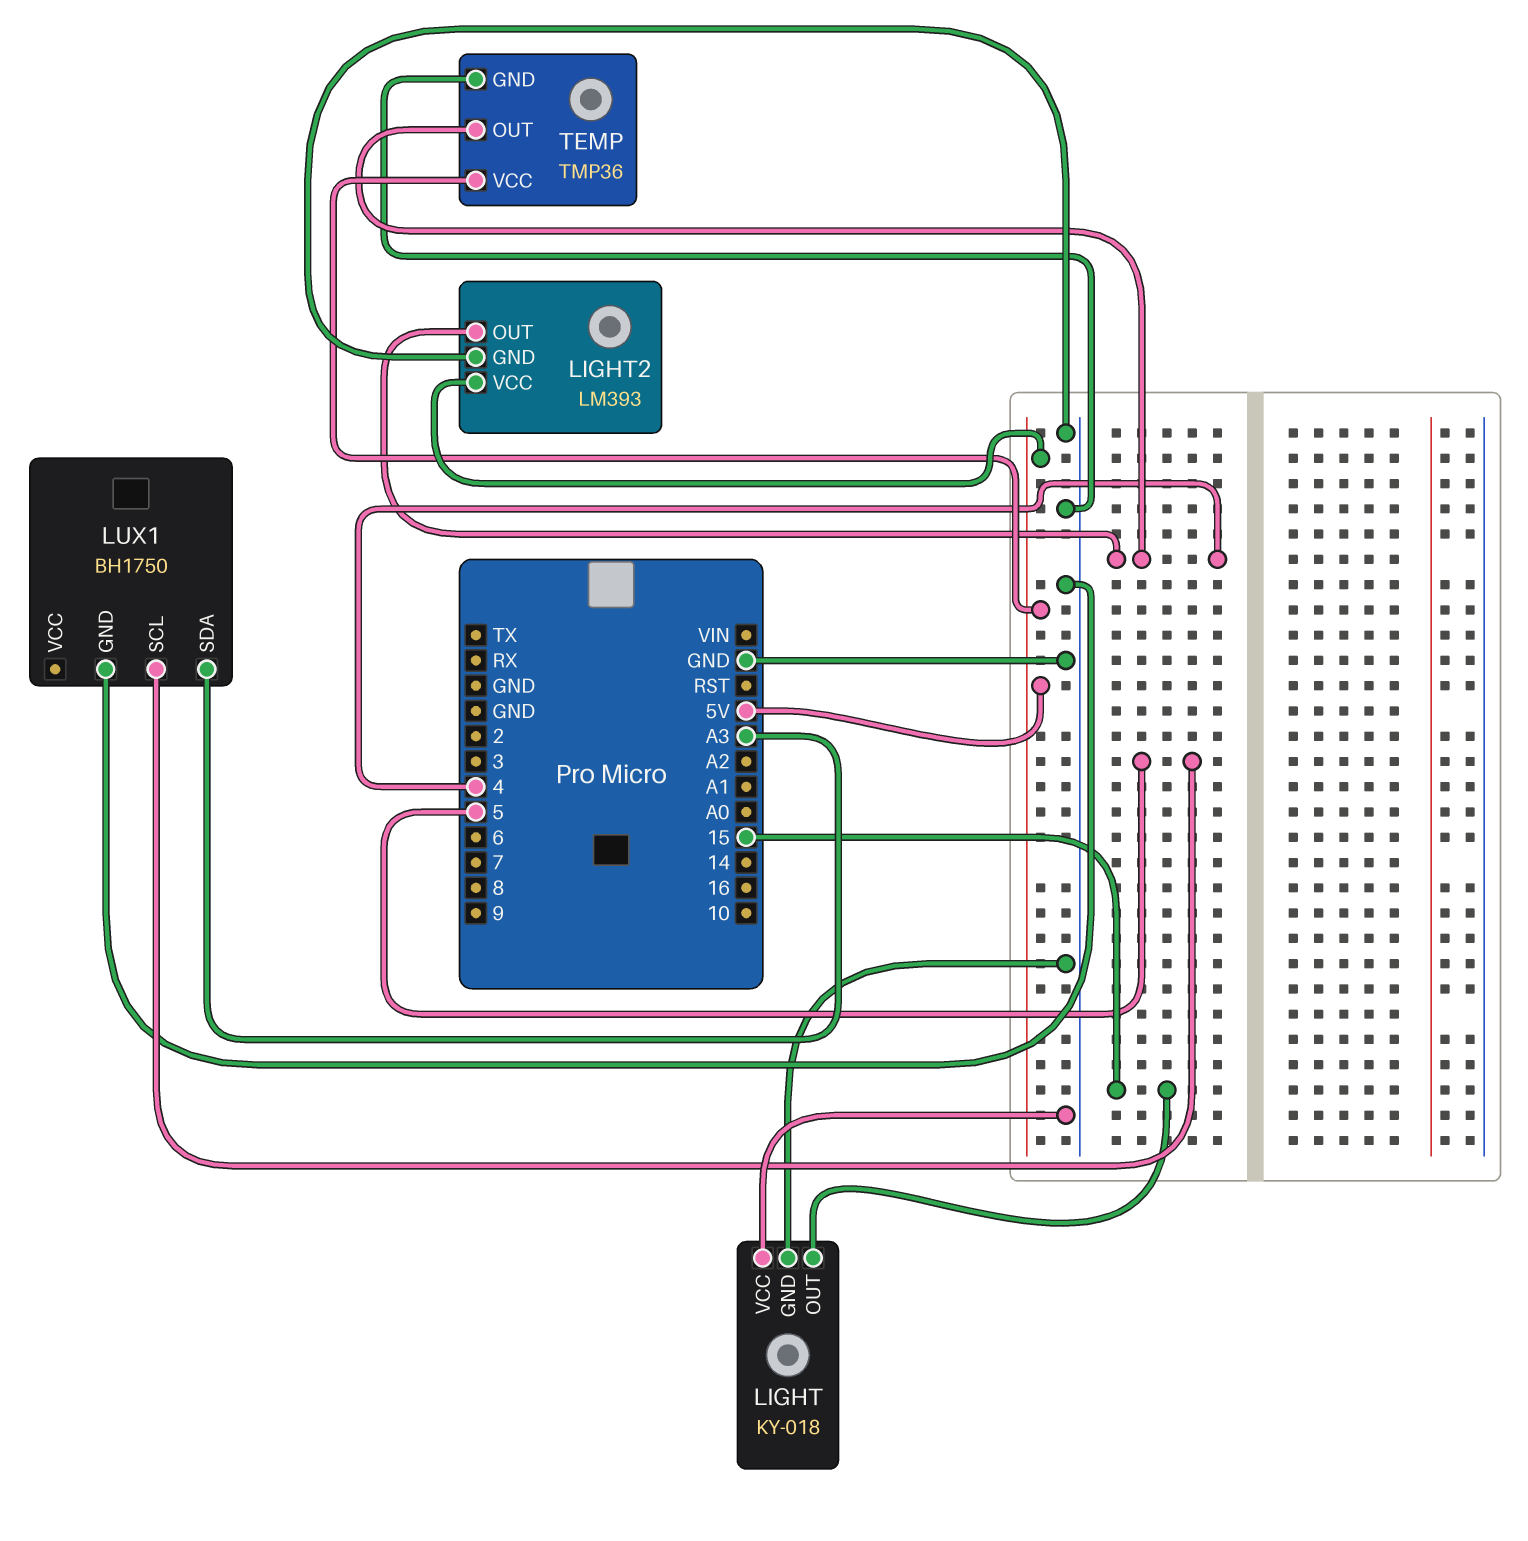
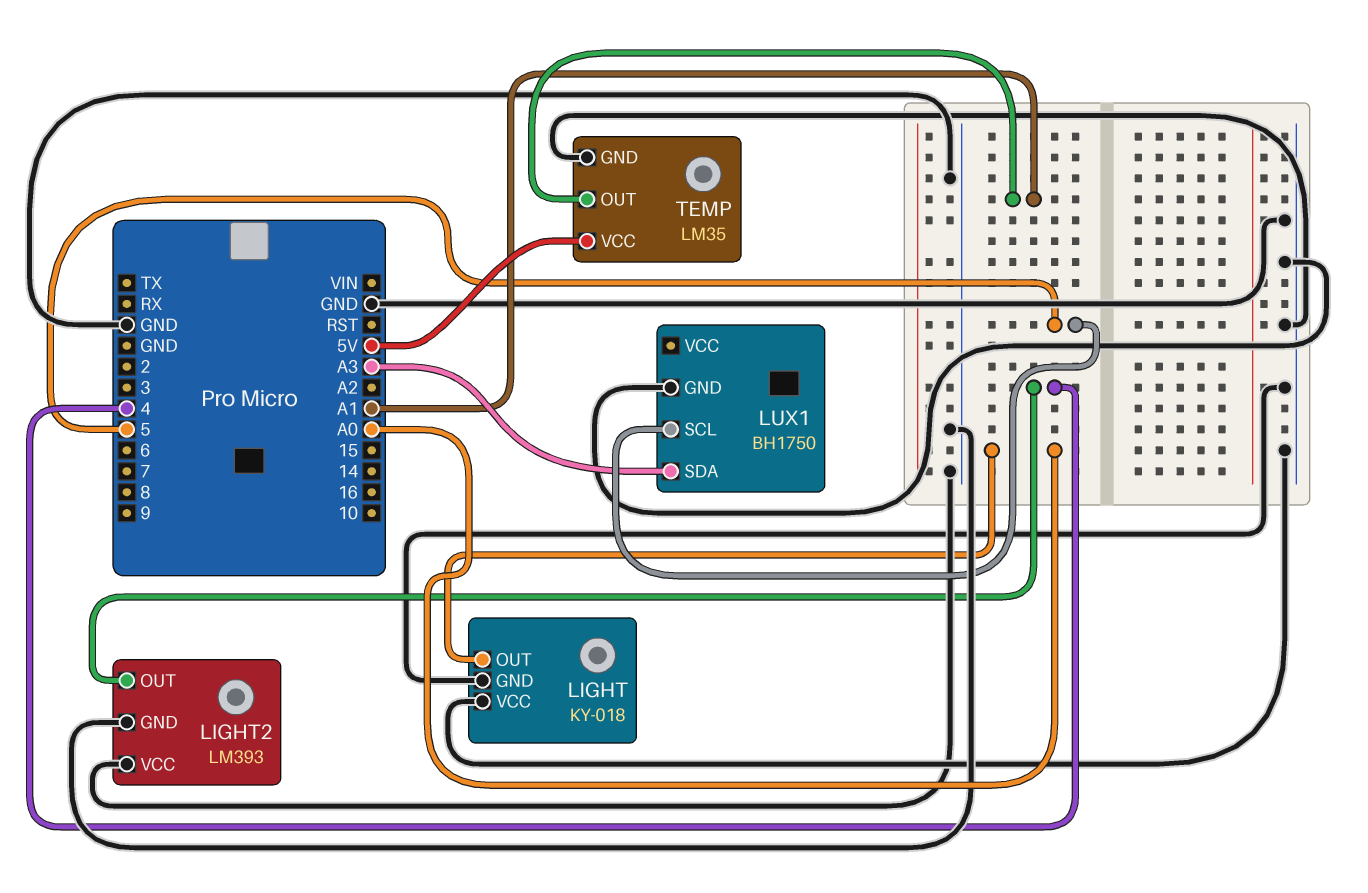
LIGHT pin OUT: 15 -> A0
LIGHT2 pin VCC: 5V -> GND
TEMP: TMP36 -> LM35
TEMP pin OUT: 4 -> A1

